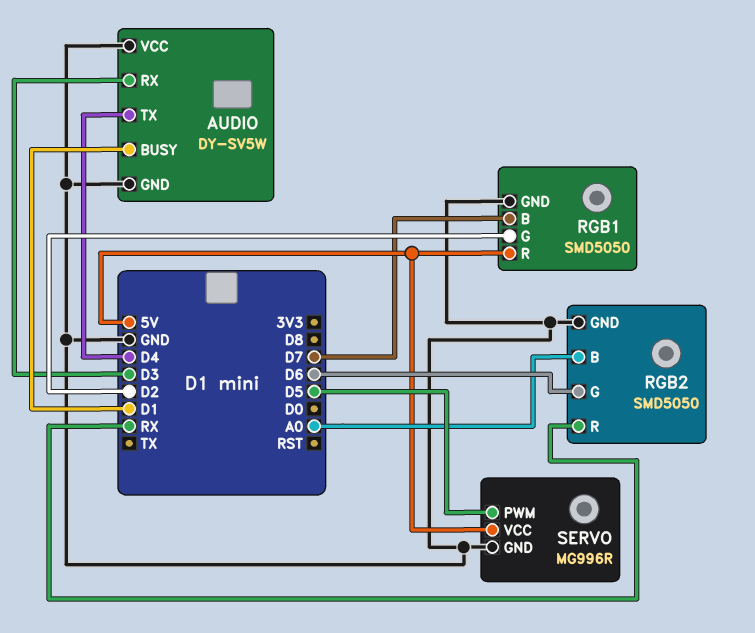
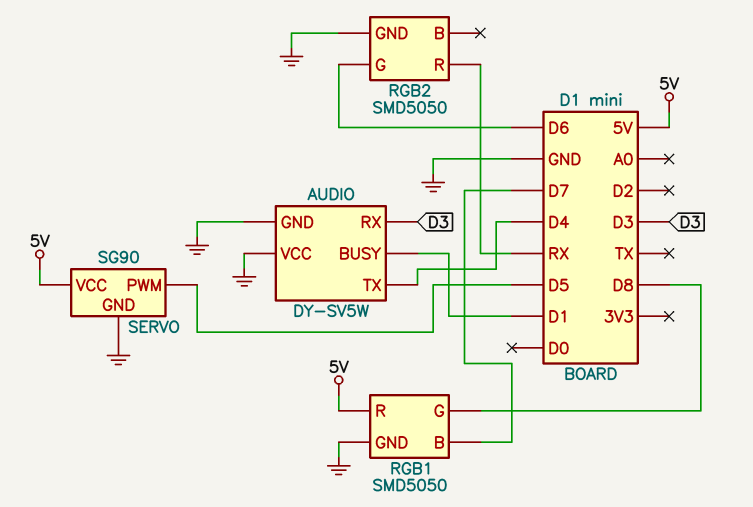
RGB1 pin G: D2 -> D8
RGB2 pin B: A0 -> none
SERVO: MG996R -> SG90

